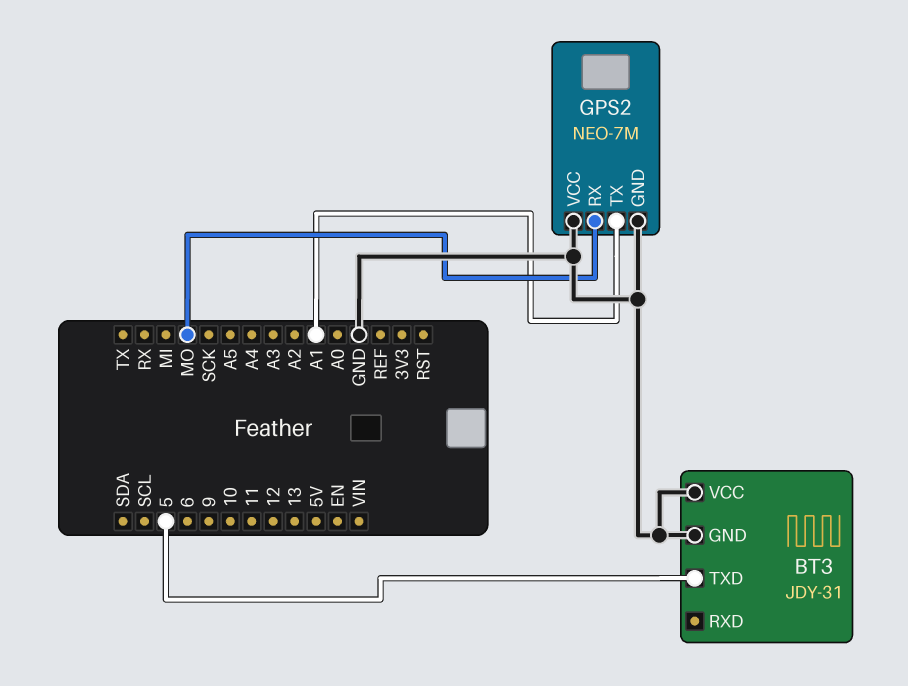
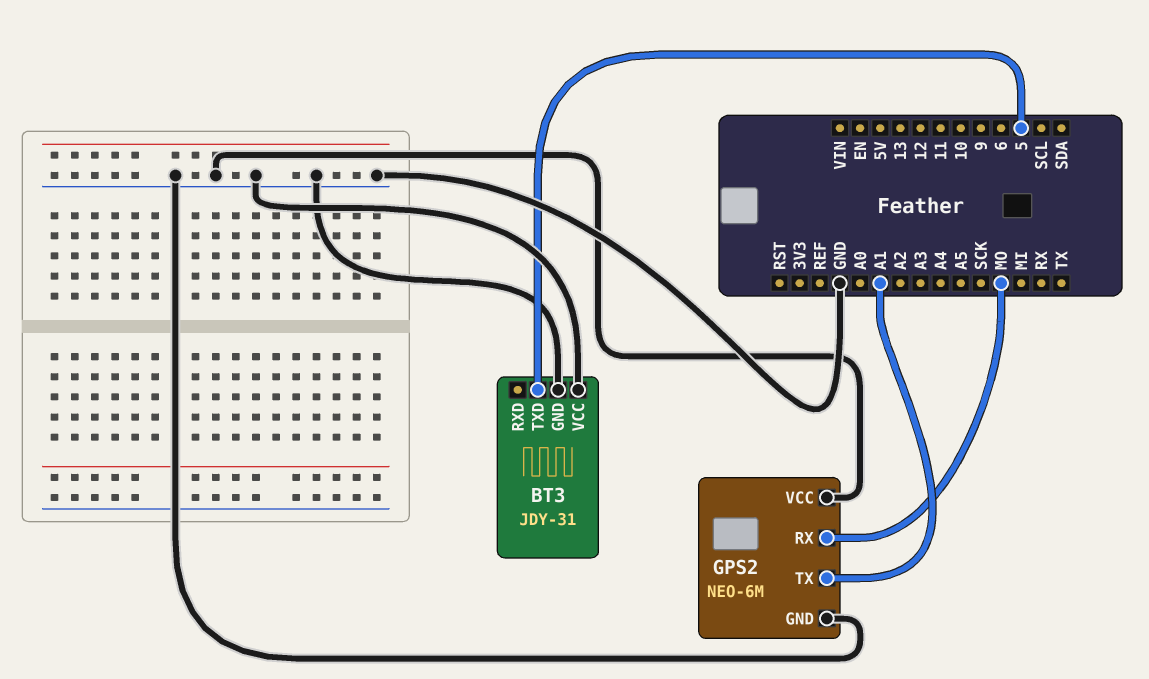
GPS2: NEO-7M -> NEO-6M

